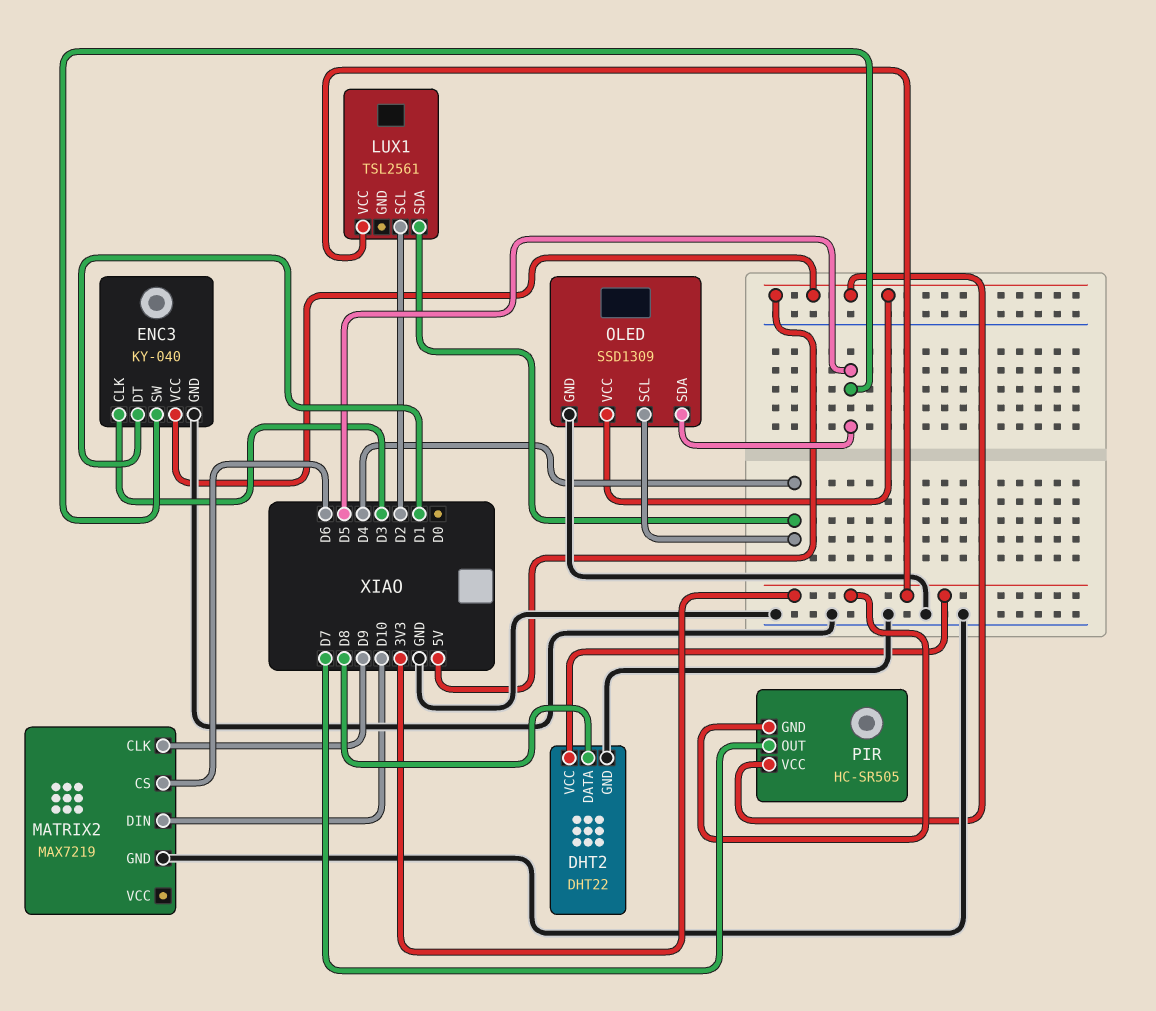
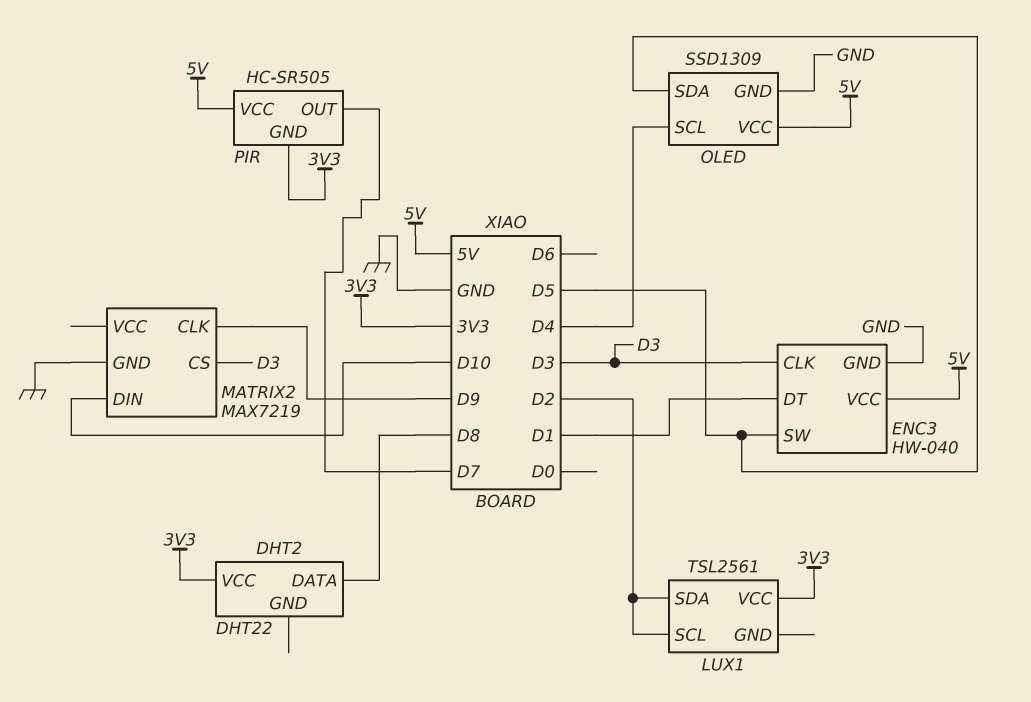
DHT2 pin GND: GND -> none
ENC3: KY-040 -> HW-040
LUX1 pin SDA: D4 -> D2
MATRIX2 pin CS: D6 -> D3

